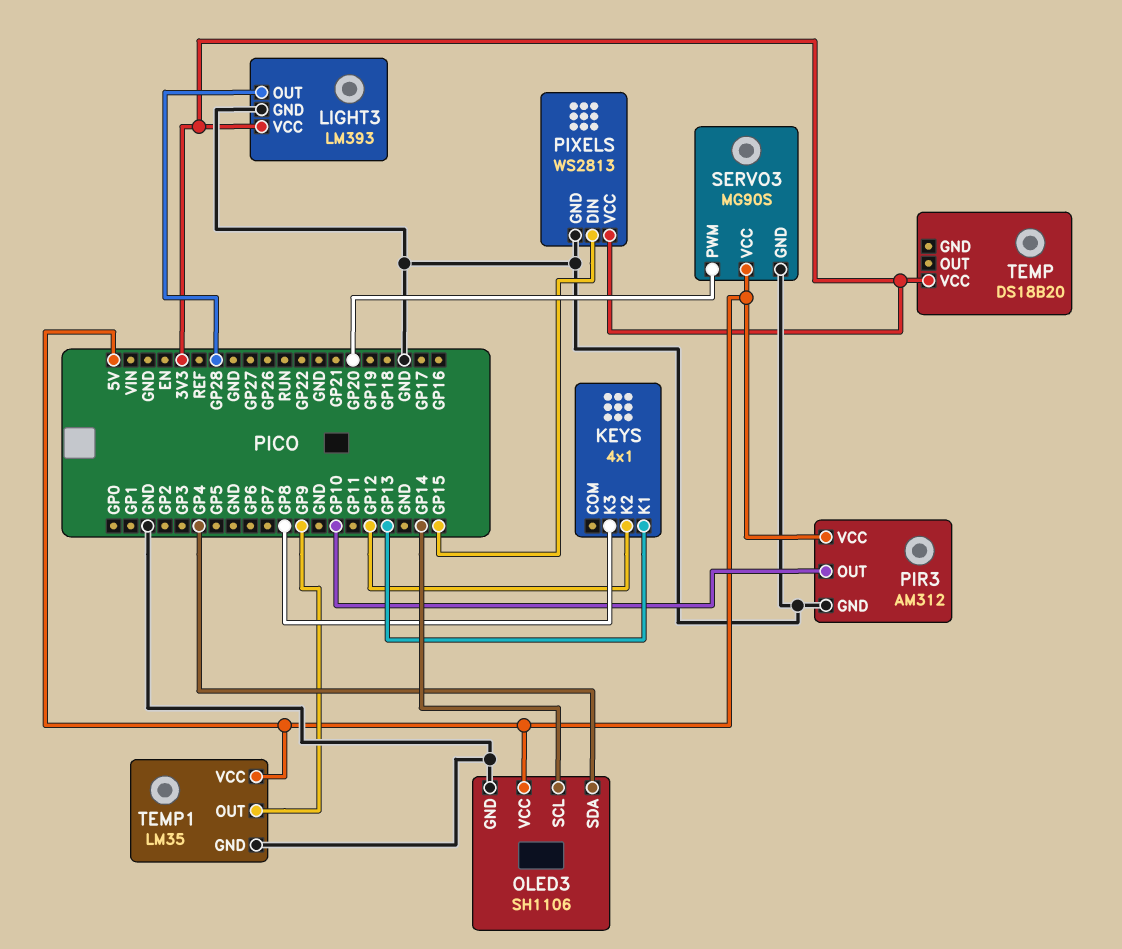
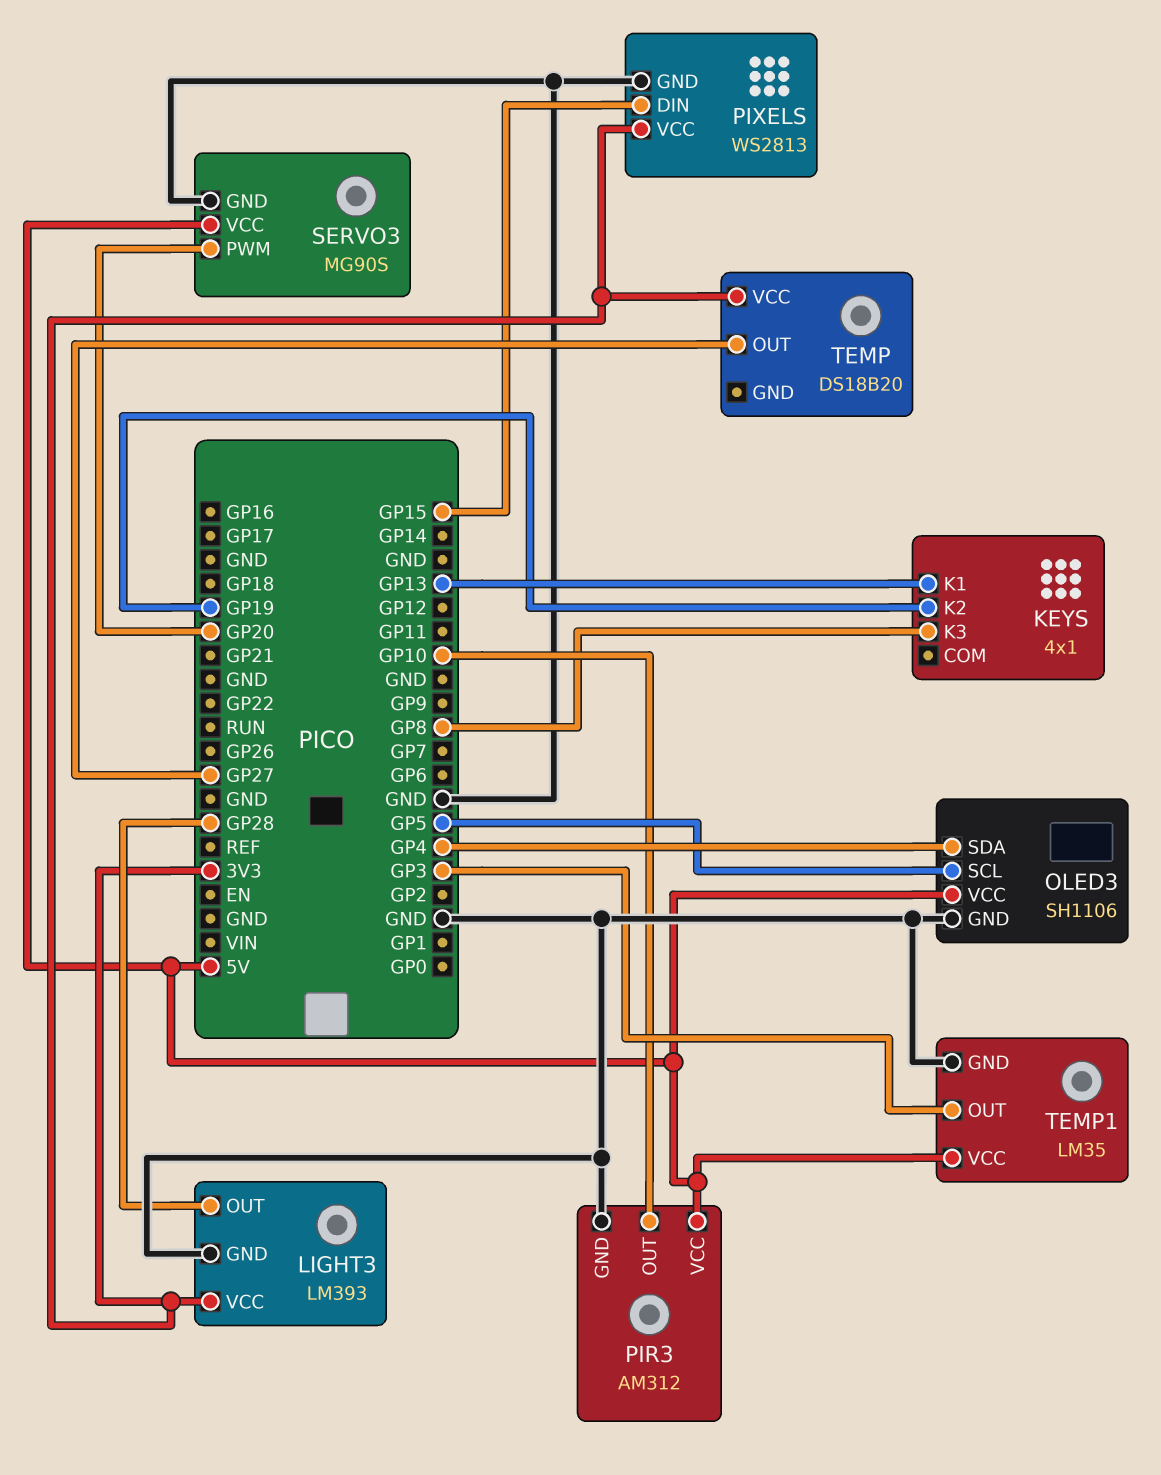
KEYS pin K2: GP12 -> GP19
OLED3 pin SCL: GP14 -> GP5
TEMP pin OUT: none -> GP27
TEMP1 pin OUT: GP9 -> GP3

